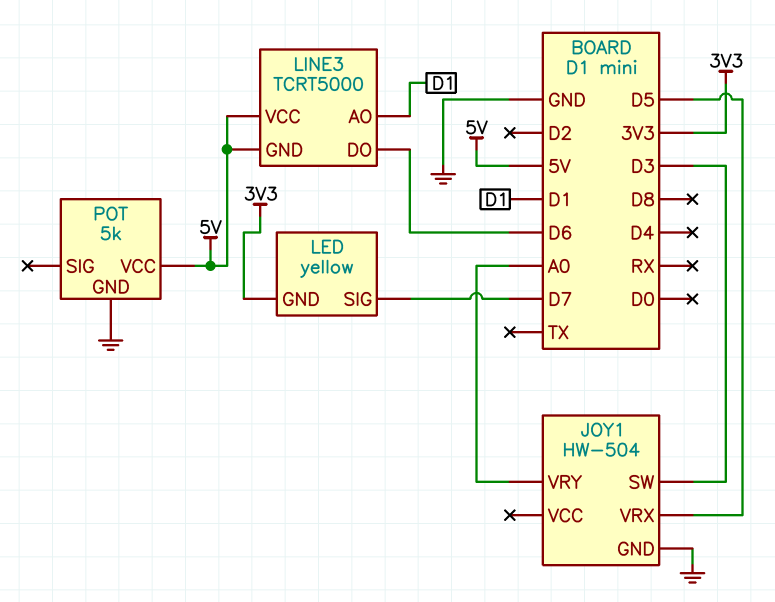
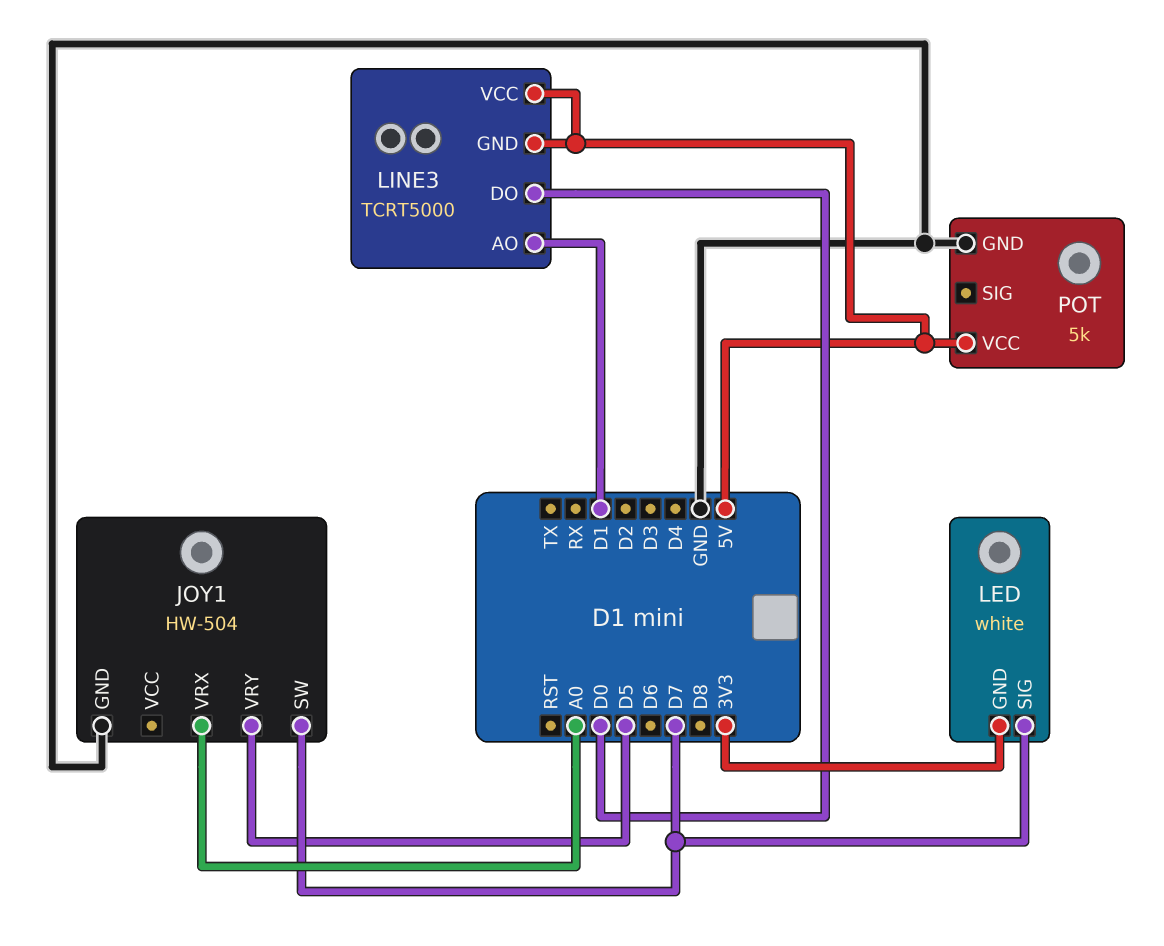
JOY1 pin SW: D3 -> D7
JOY1 pin VRX: D5 -> A0
JOY1 pin VRY: A0 -> D5
LED: yellow -> white
LINE3 pin DO: D6 -> D0

